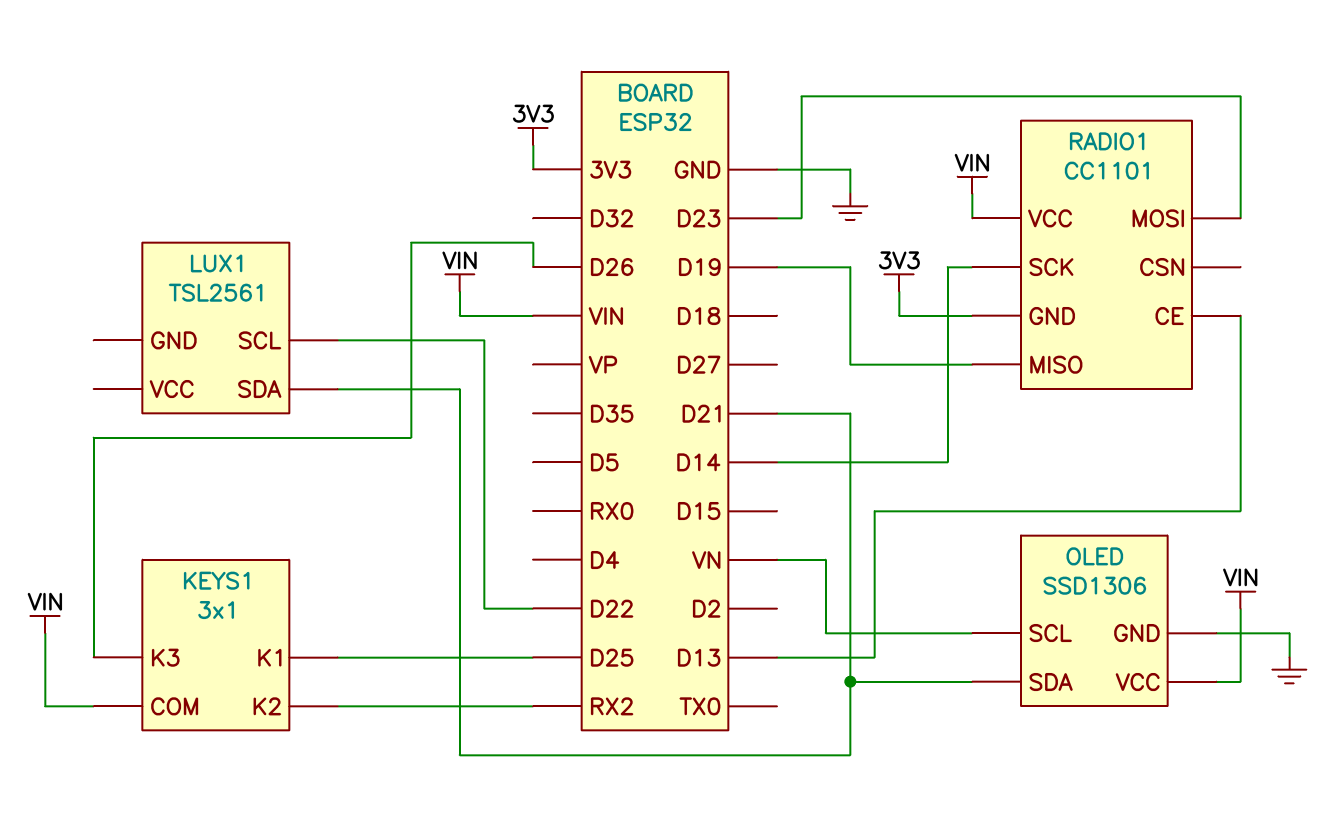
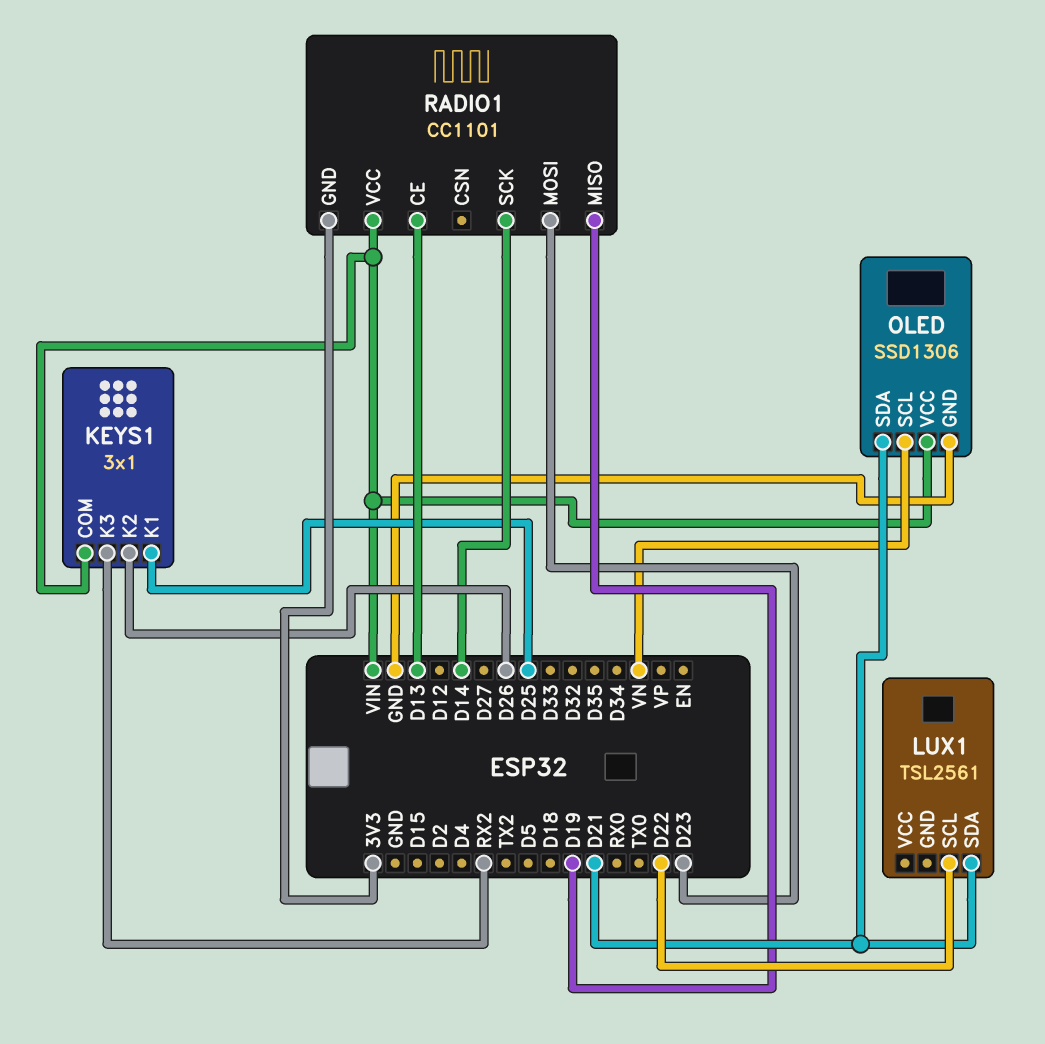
KEYS1 pin K2: RX2 -> D26
KEYS1 pin K3: D26 -> RX2

